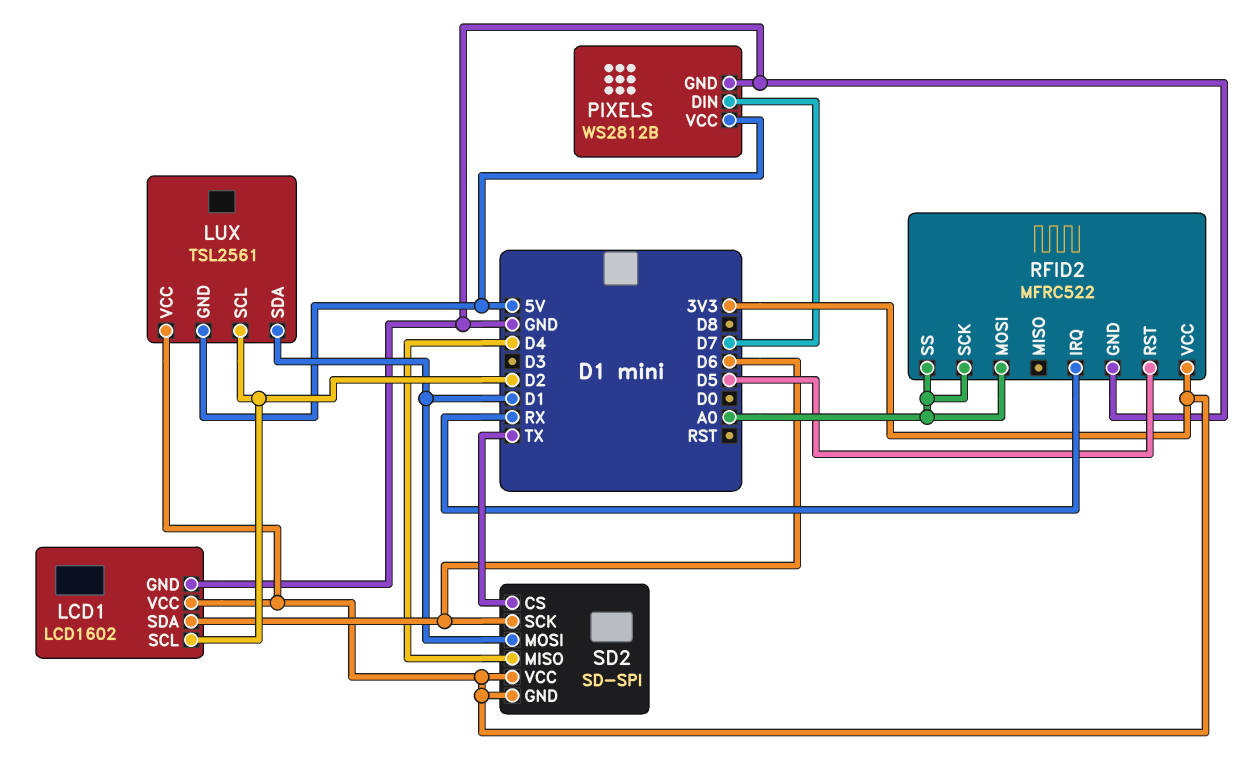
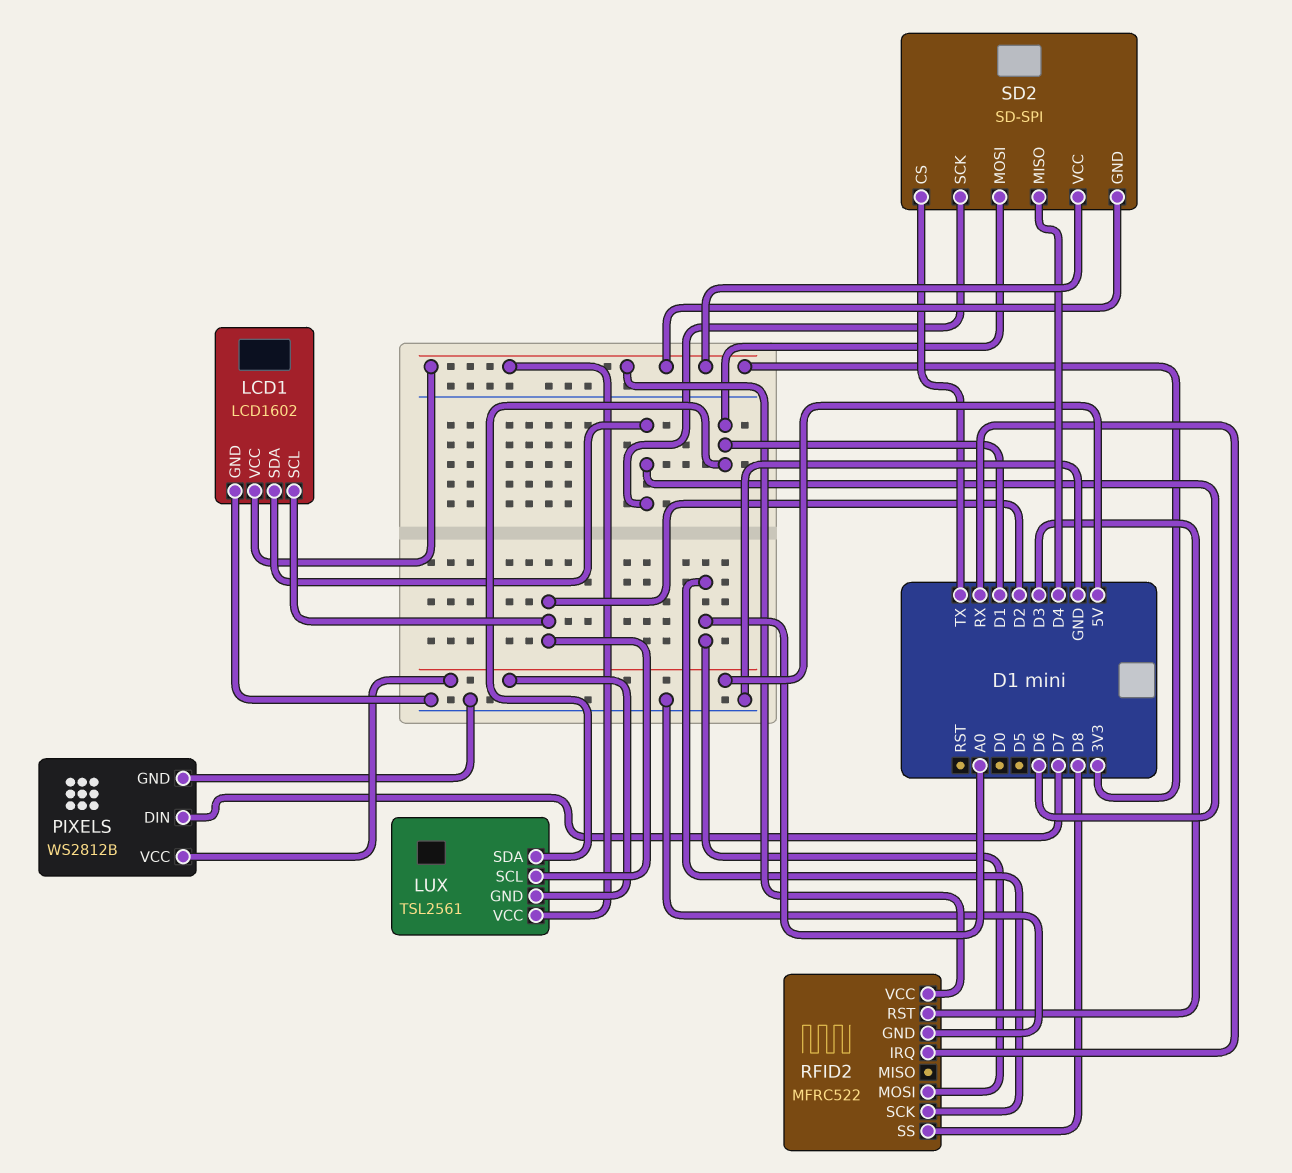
RFID2 pin RST: D5 -> D3
RFID2 pin SS: A0 -> D8

